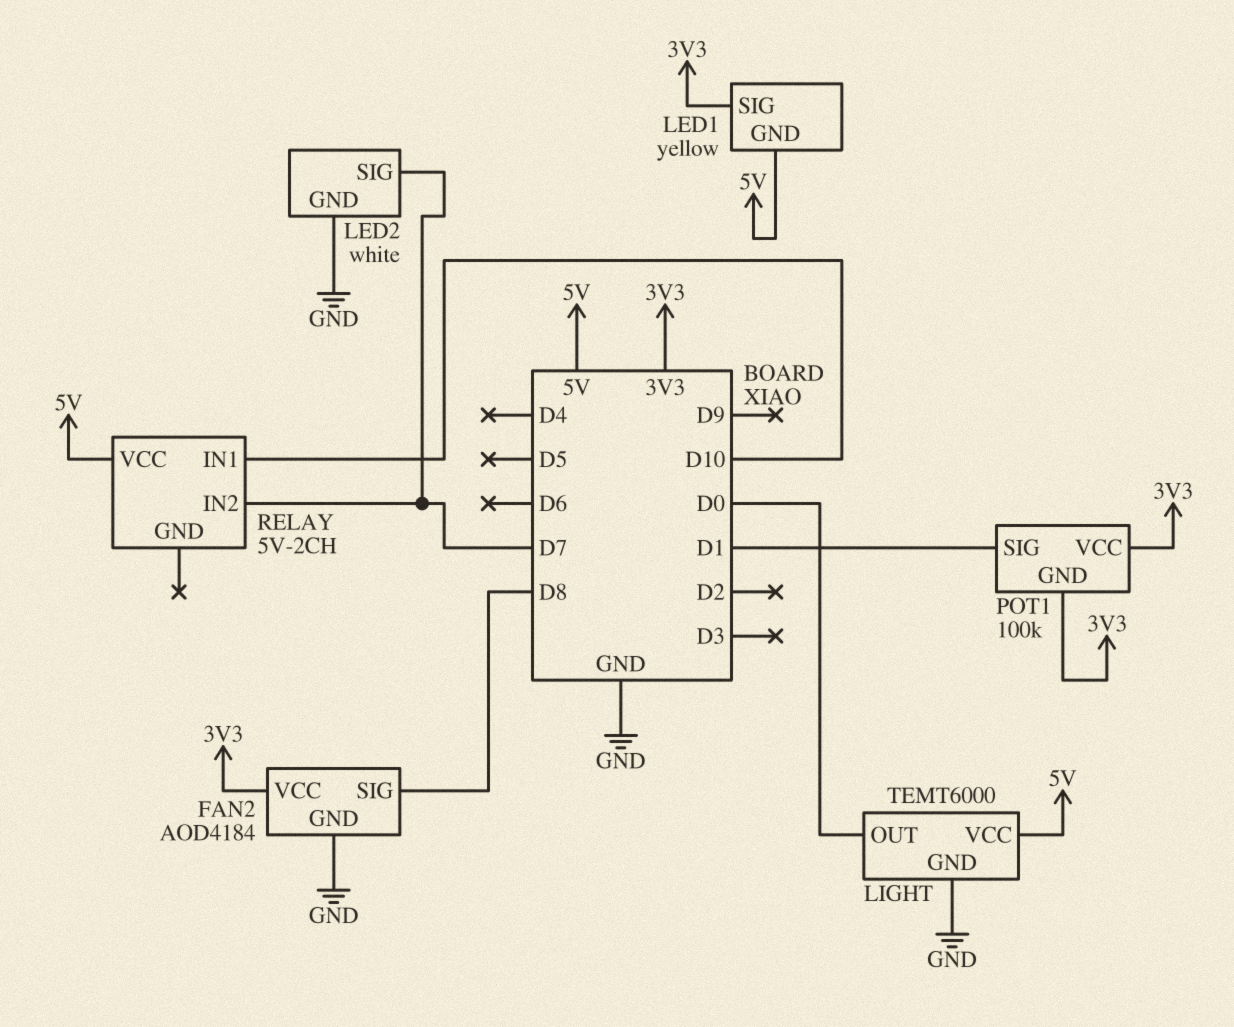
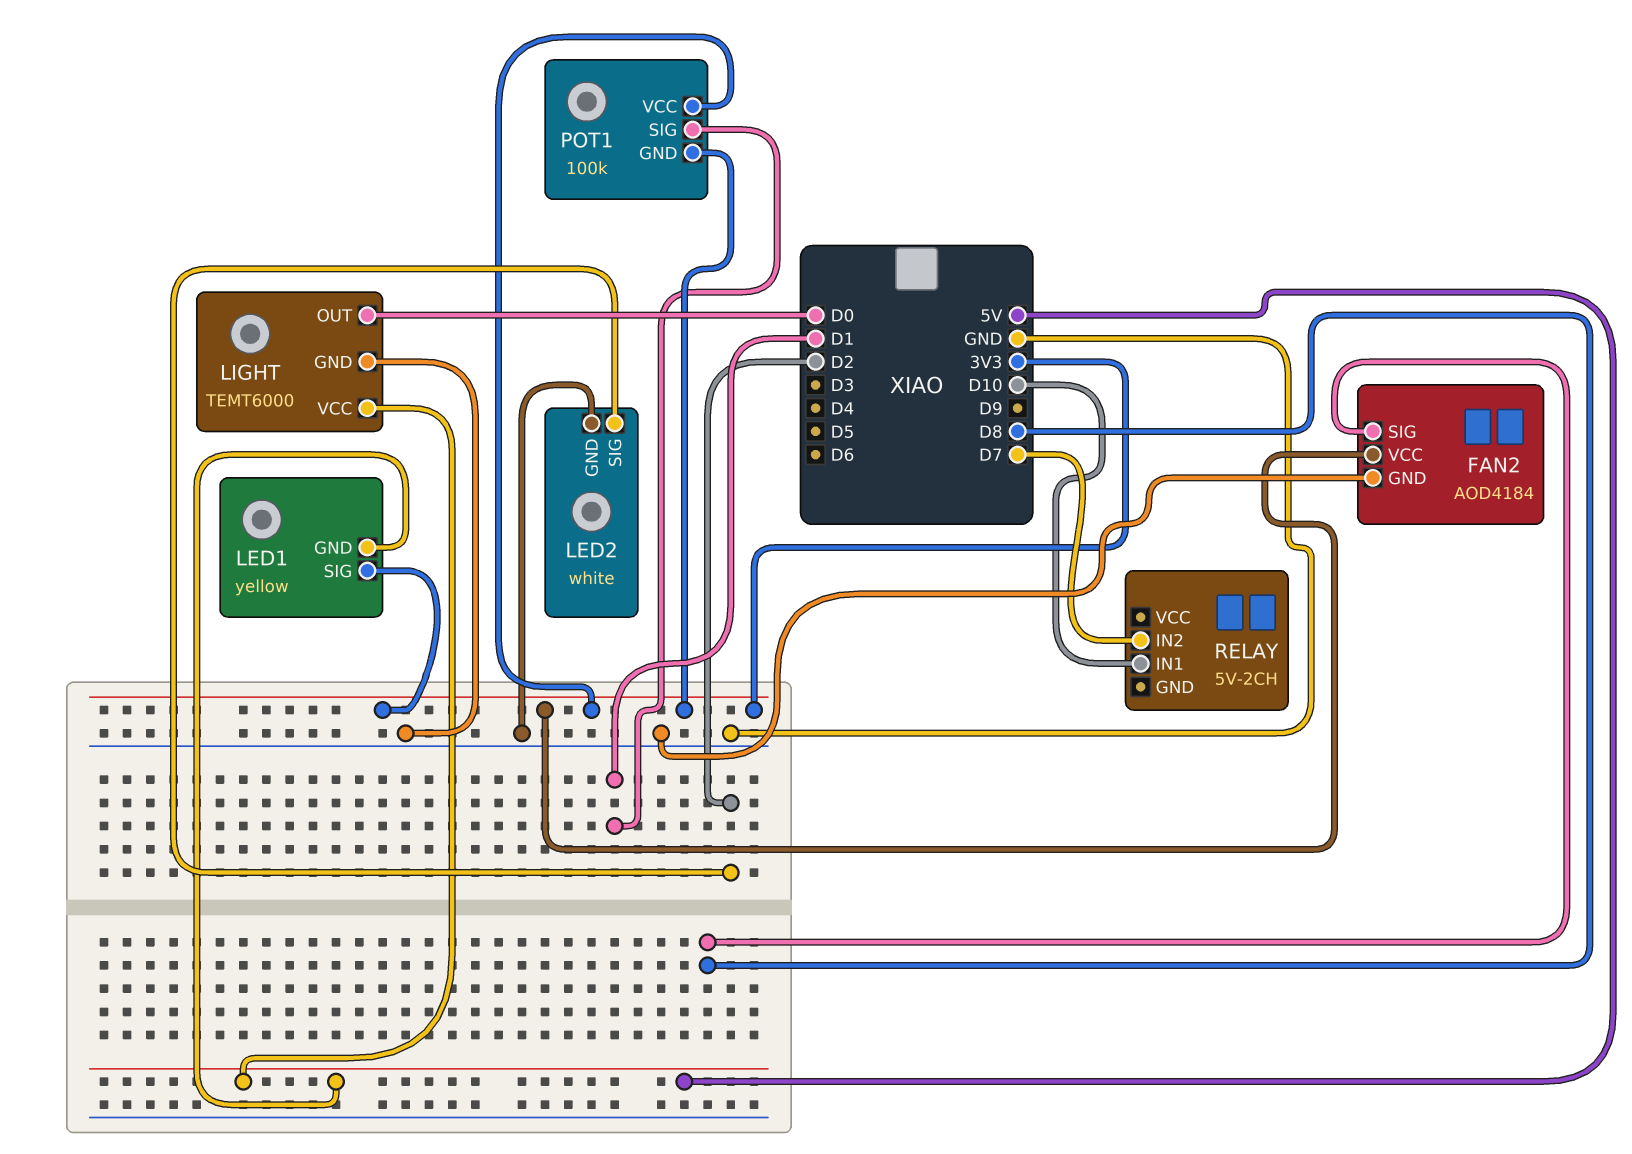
LED2 pin SIG: D7 -> D2
RELAY pin VCC: 5V -> none

